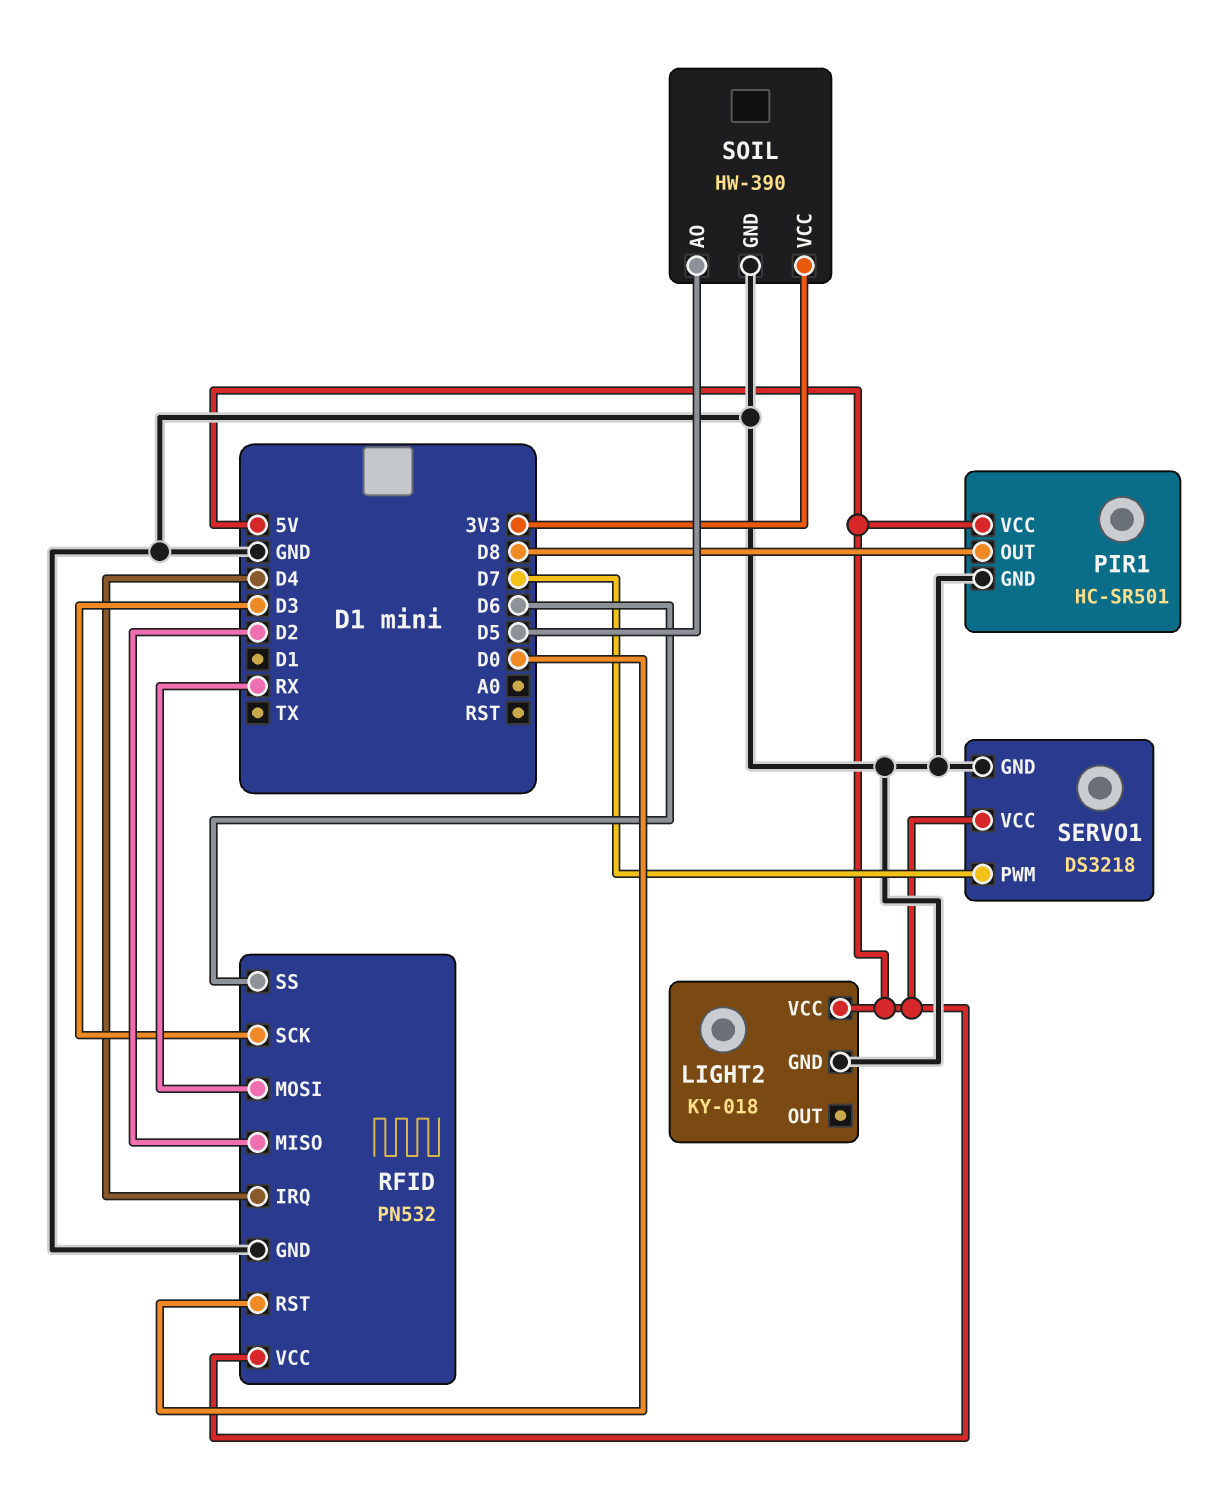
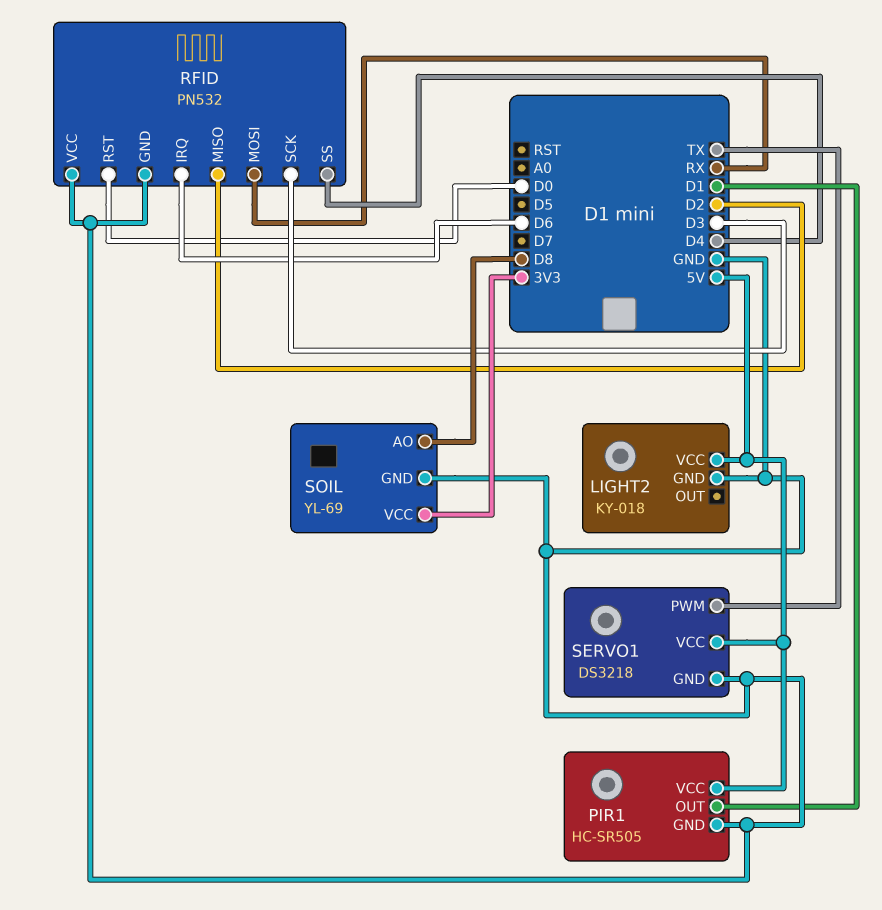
PIR1: HC-SR501 -> HC-SR505
PIR1 pin OUT: D8 -> D1
RFID pin IRQ: D4 -> D6
RFID pin SS: D6 -> D4
RFID pin VCC: 5V -> GND
SERVO1 pin PWM: D7 -> TX
SOIL: HW-390 -> YL-69
SOIL pin AO: D5 -> D8

